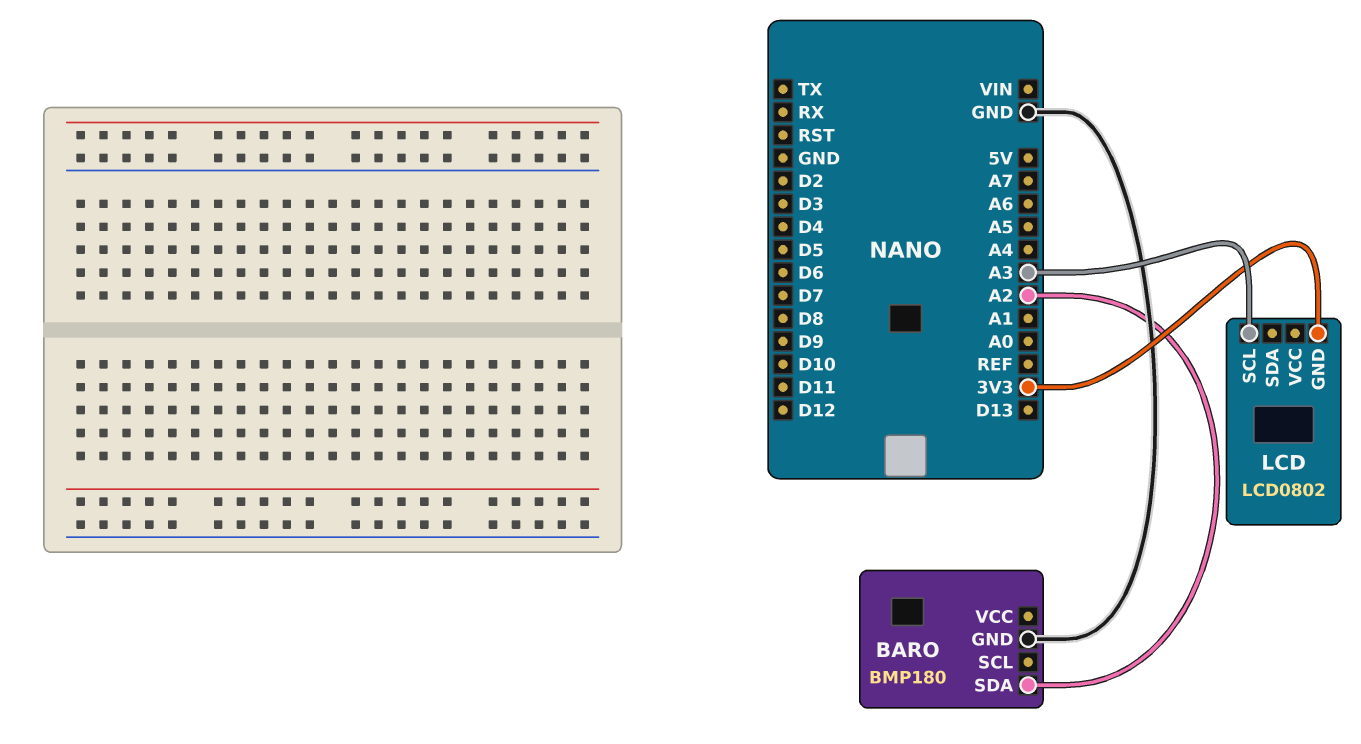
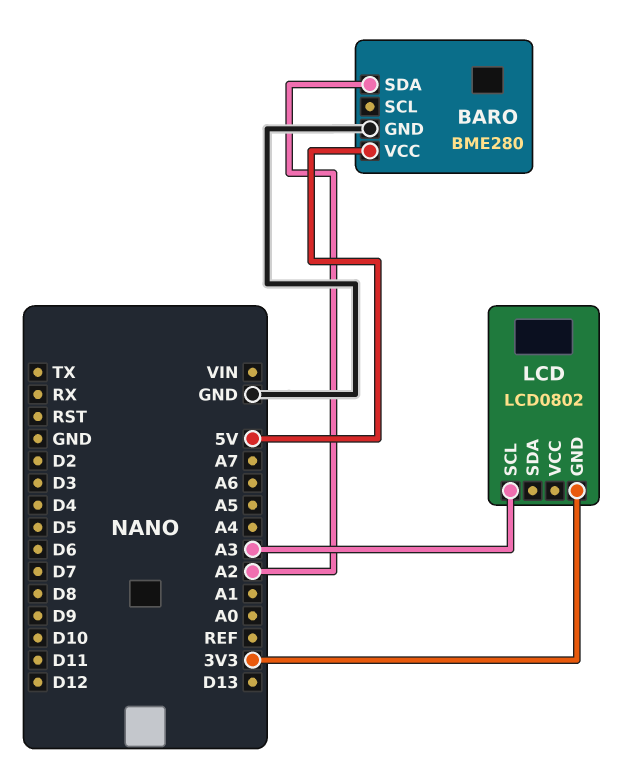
BARO: BMP180 -> BME280
BARO pin VCC: none -> 5V

